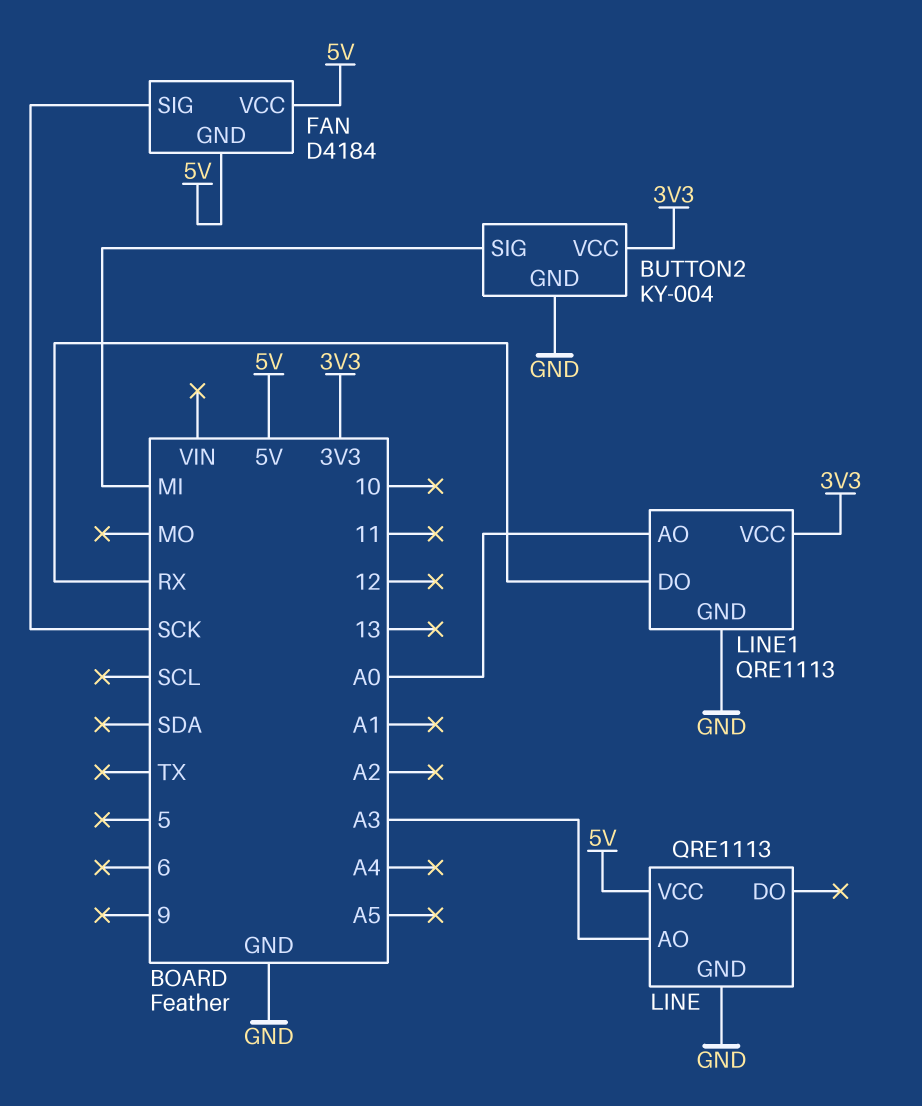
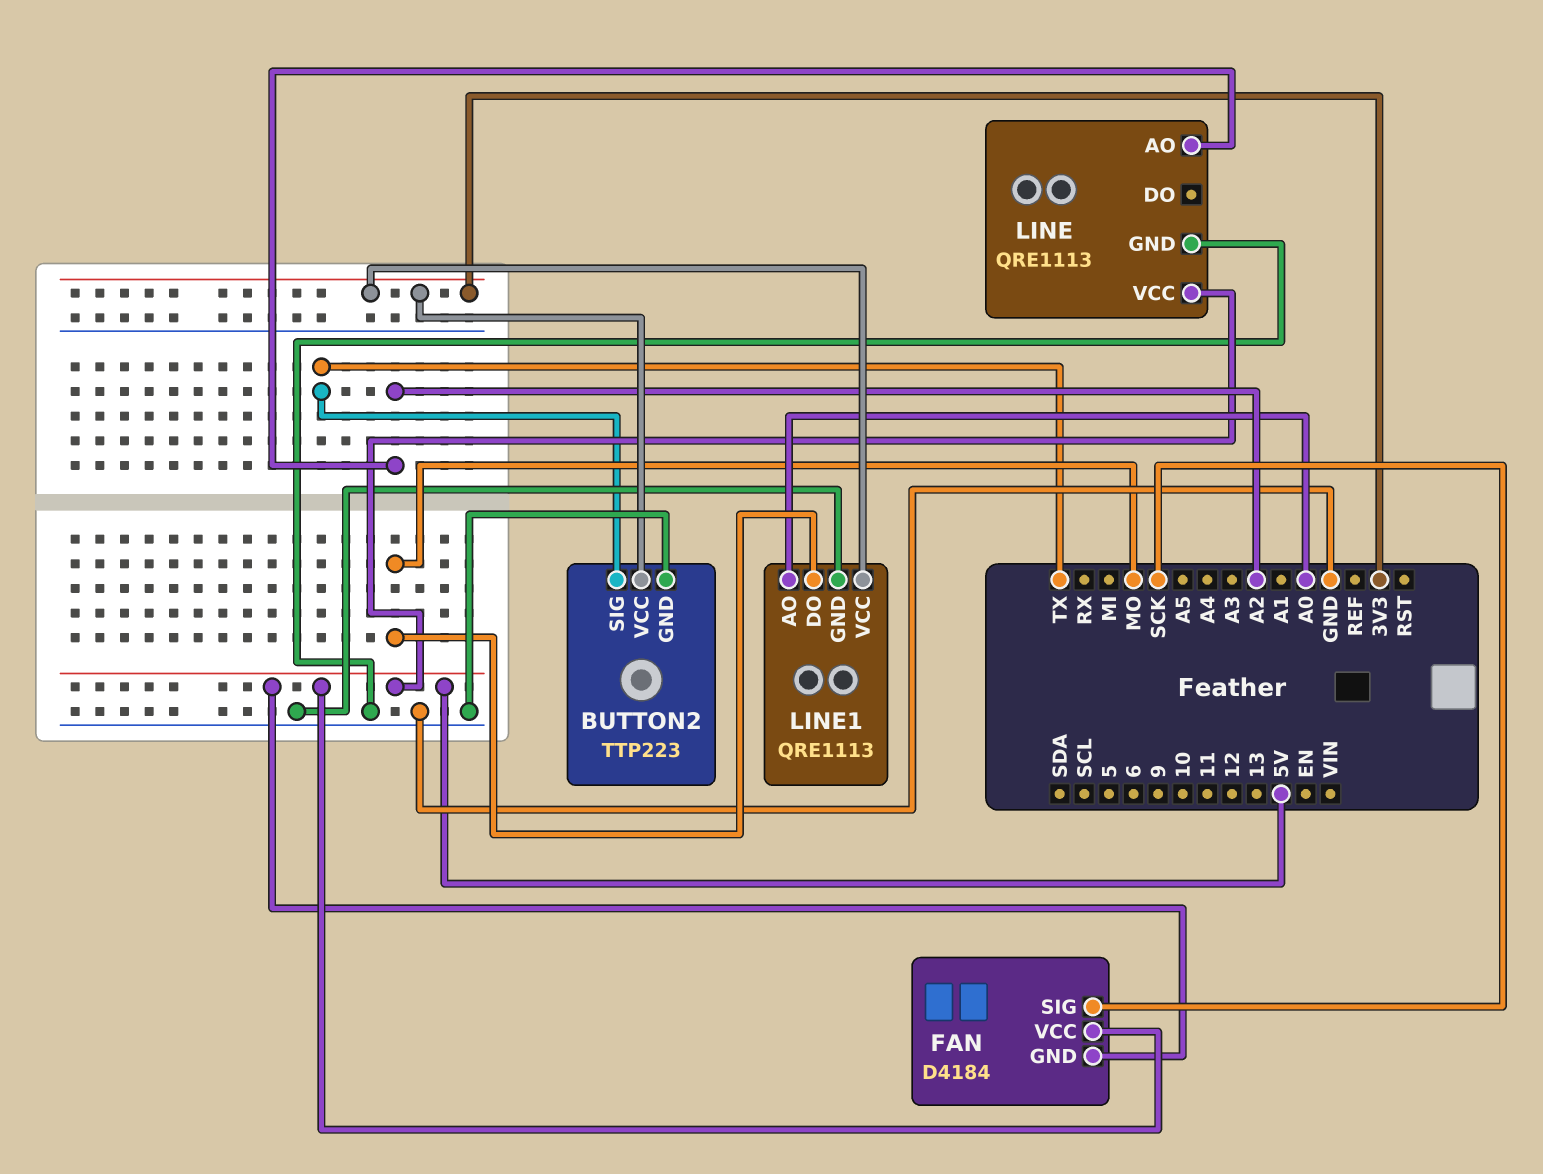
BUTTON2: KY-004 -> TTP223
BUTTON2 pin SIG: MI -> TX
LINE pin AO: A3 -> A2
LINE1 pin DO: RX -> MO

